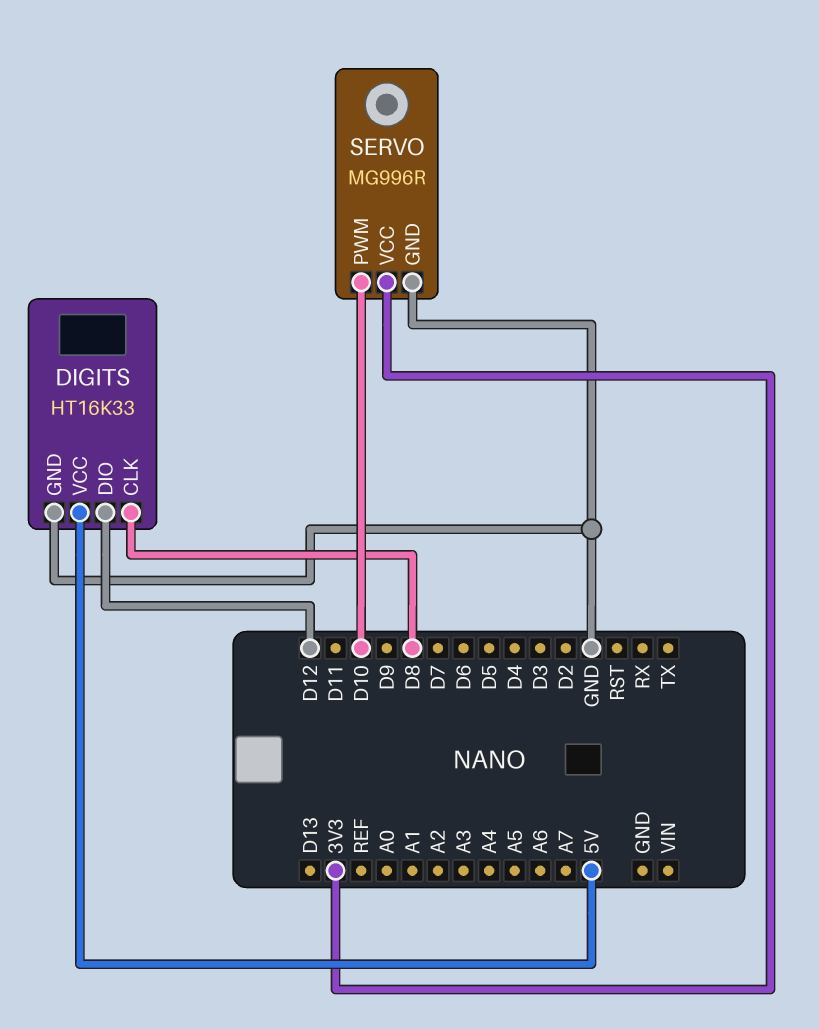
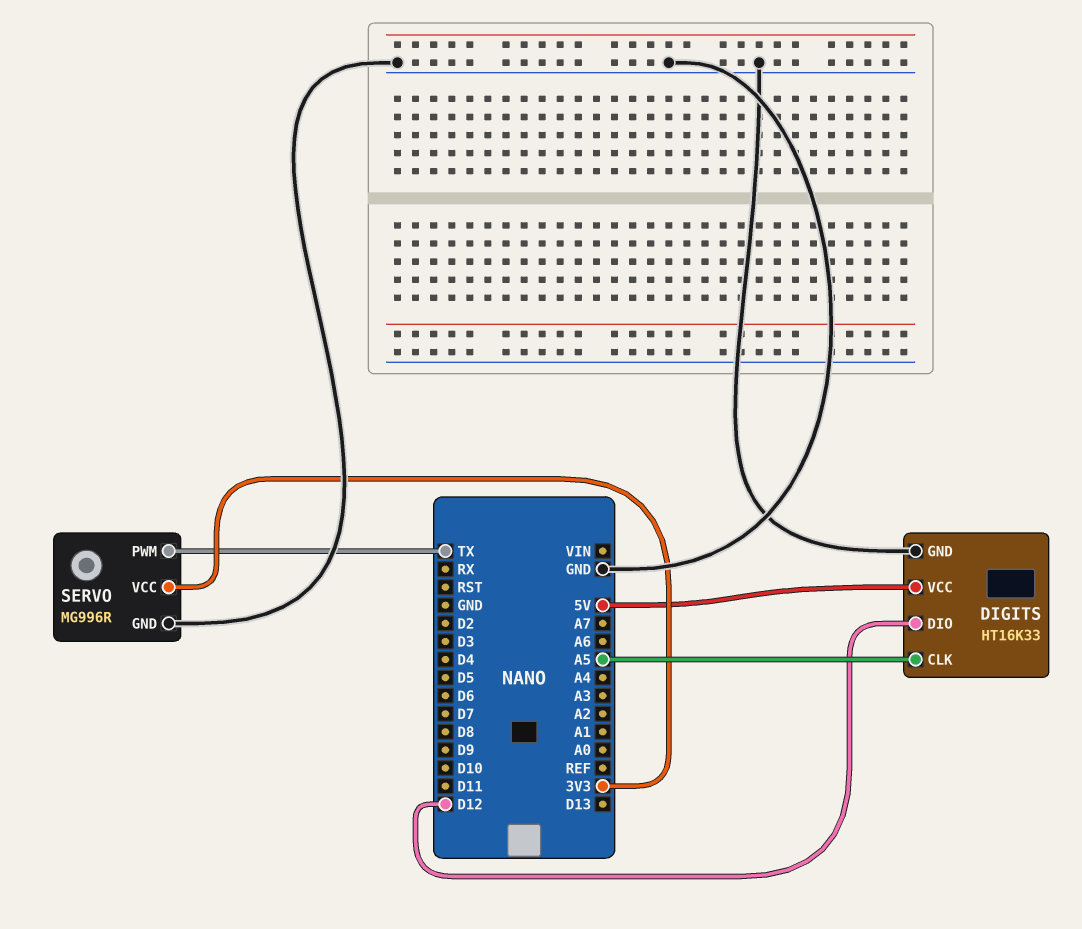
DIGITS pin CLK: D8 -> A5
SERVO pin PWM: D10 -> TX

